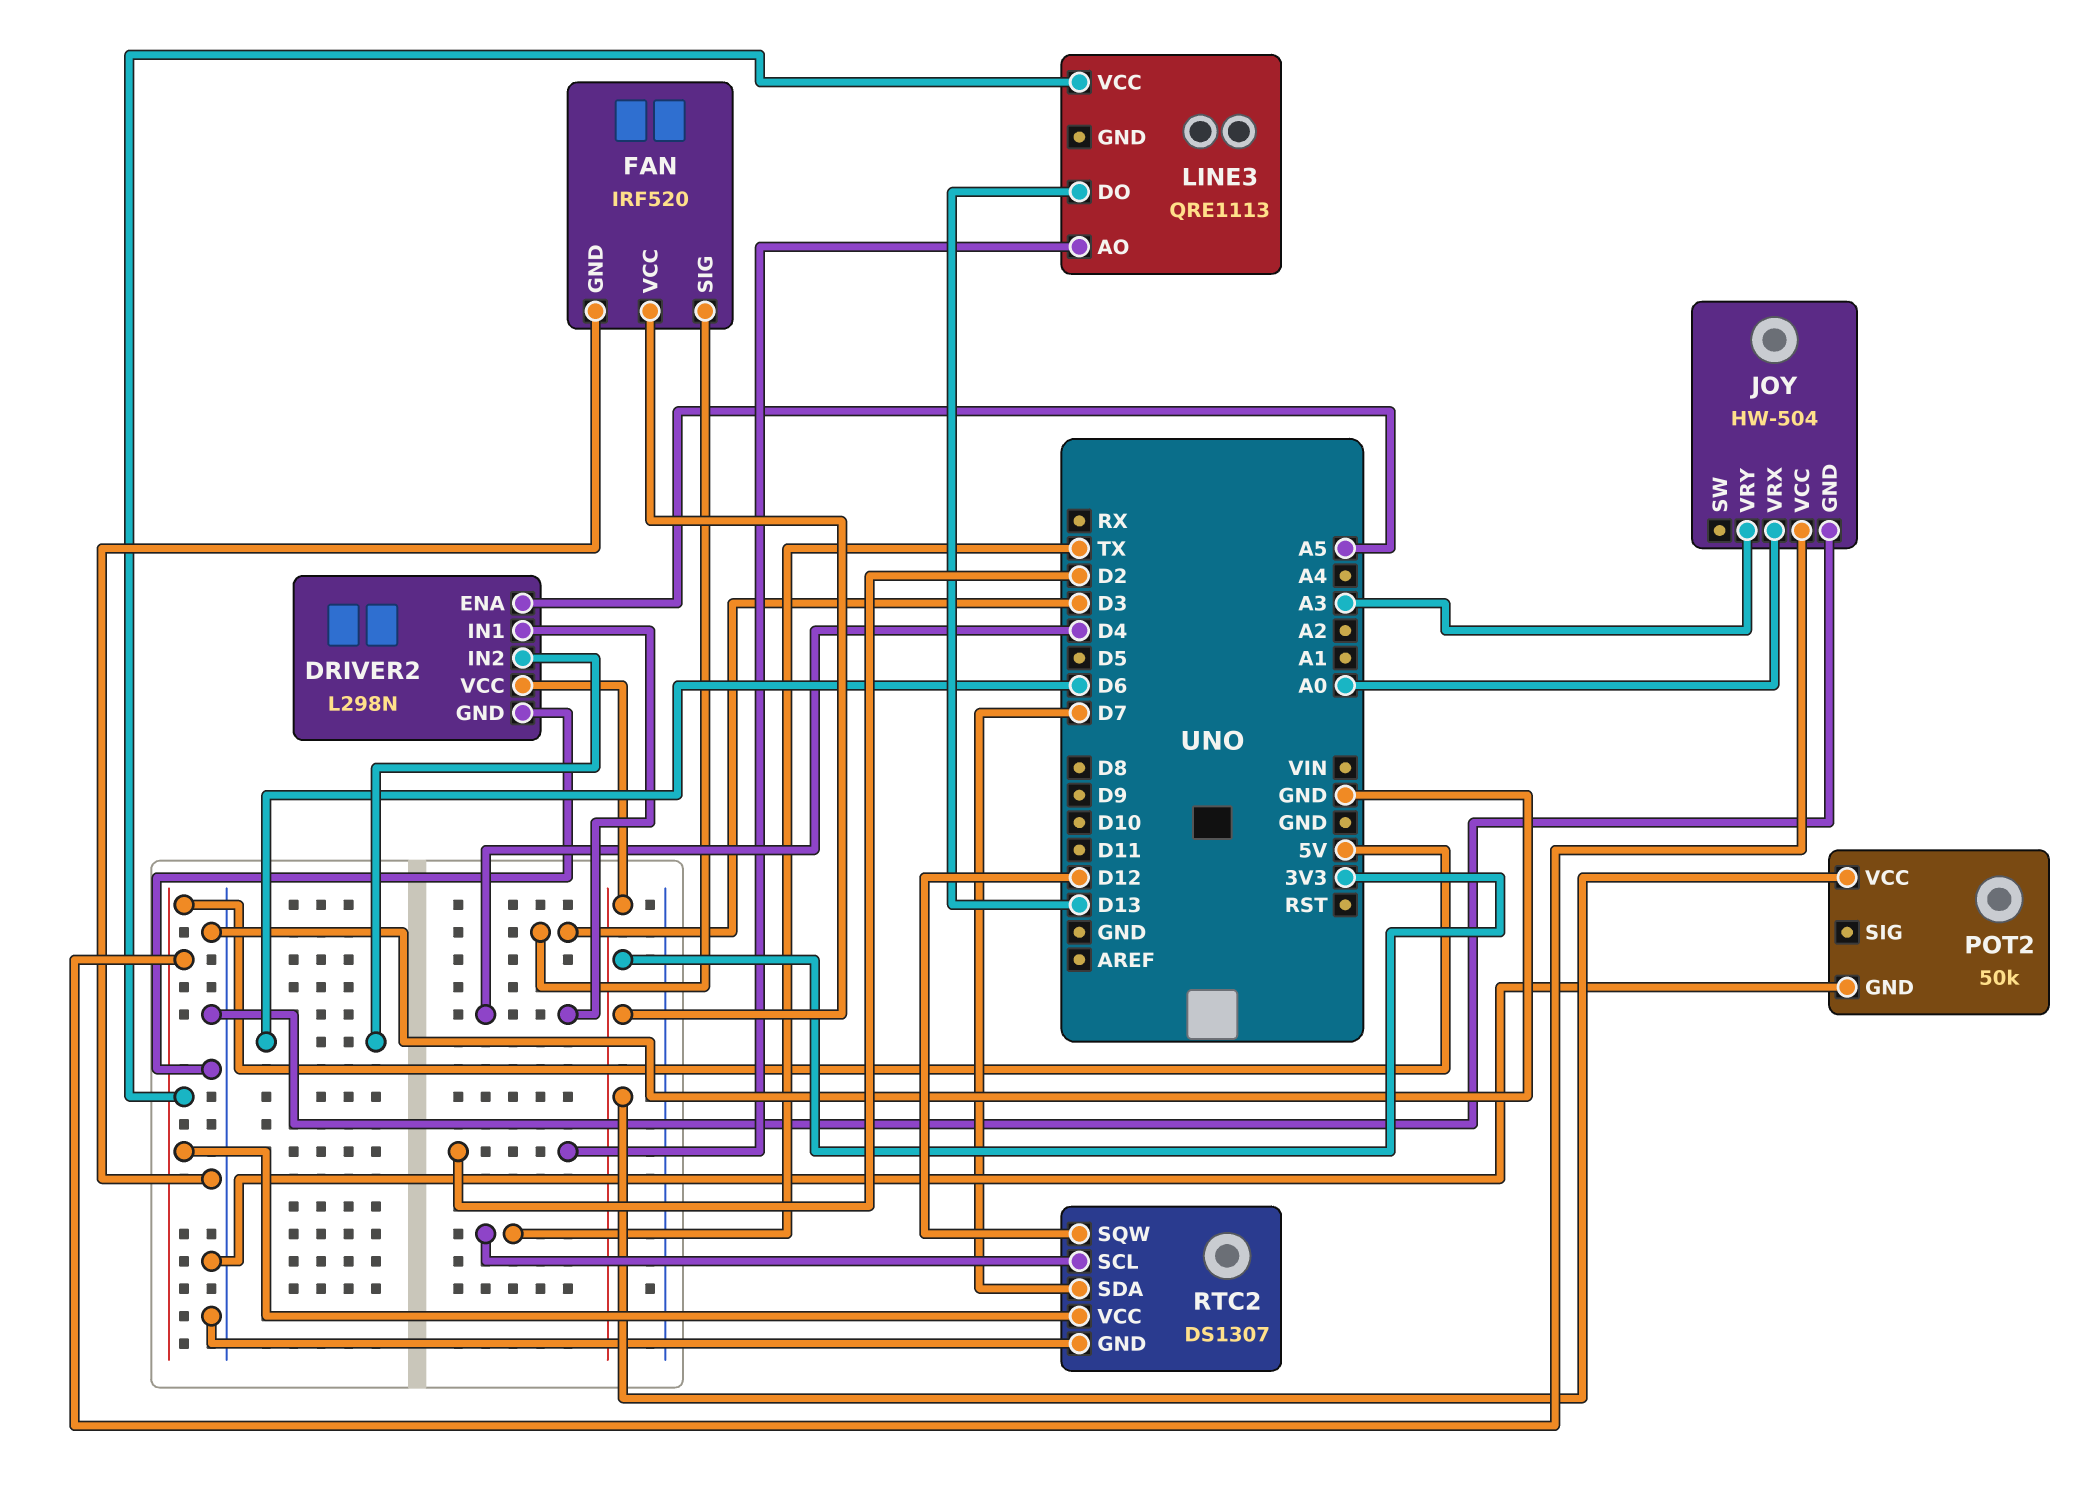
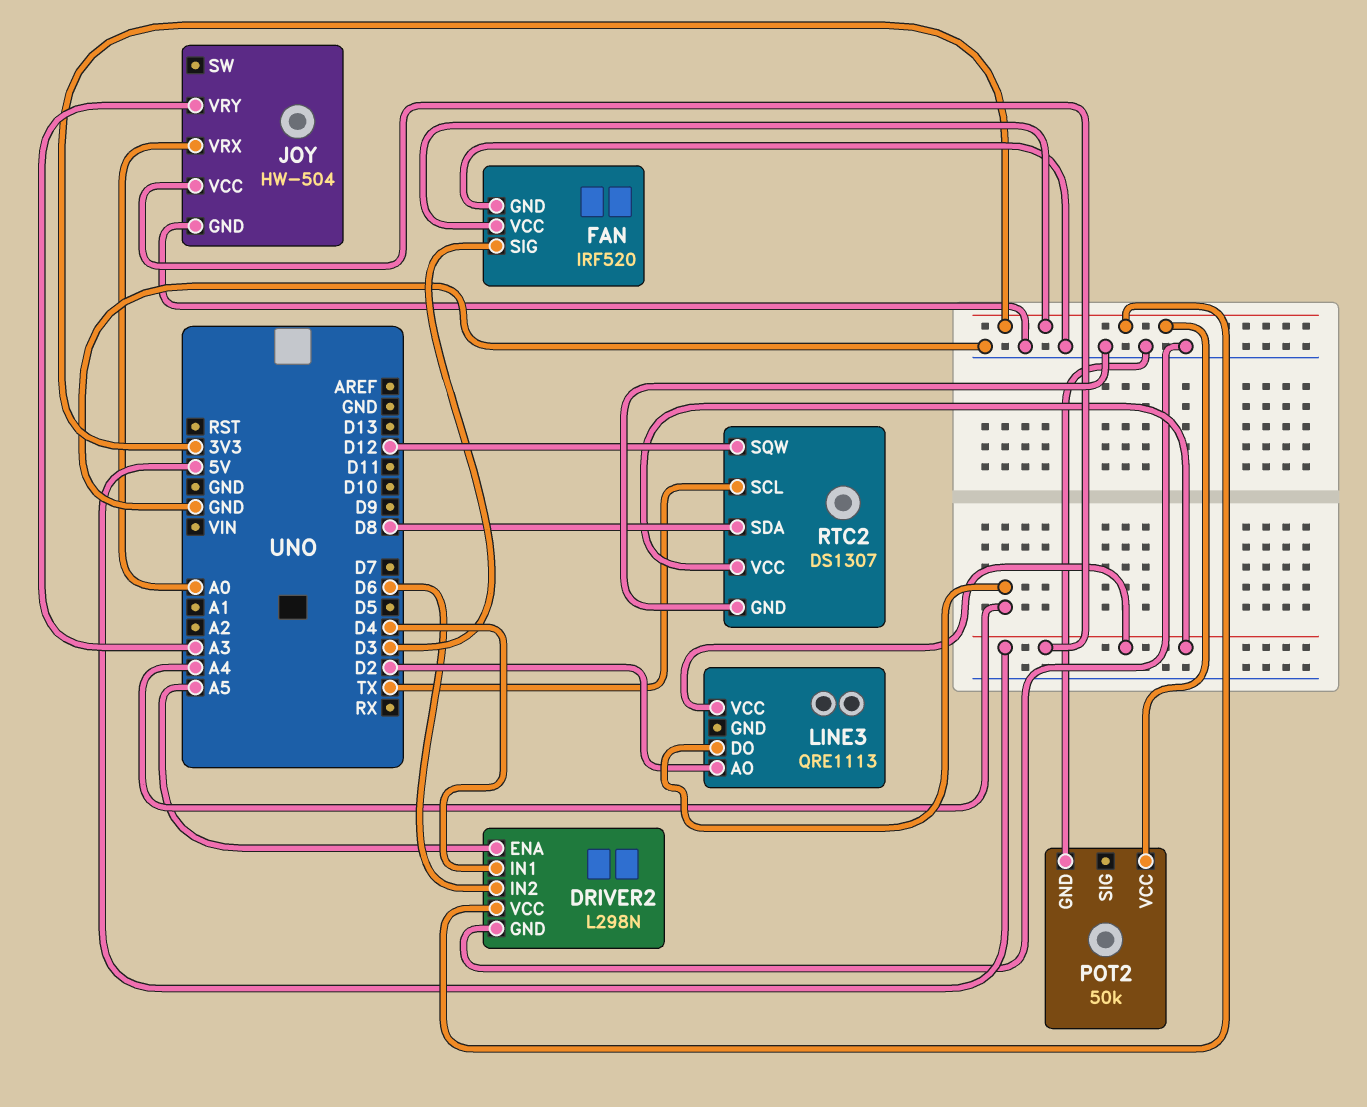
LINE3 pin DO: D13 -> A4
RTC2 pin SDA: D7 -> D8

